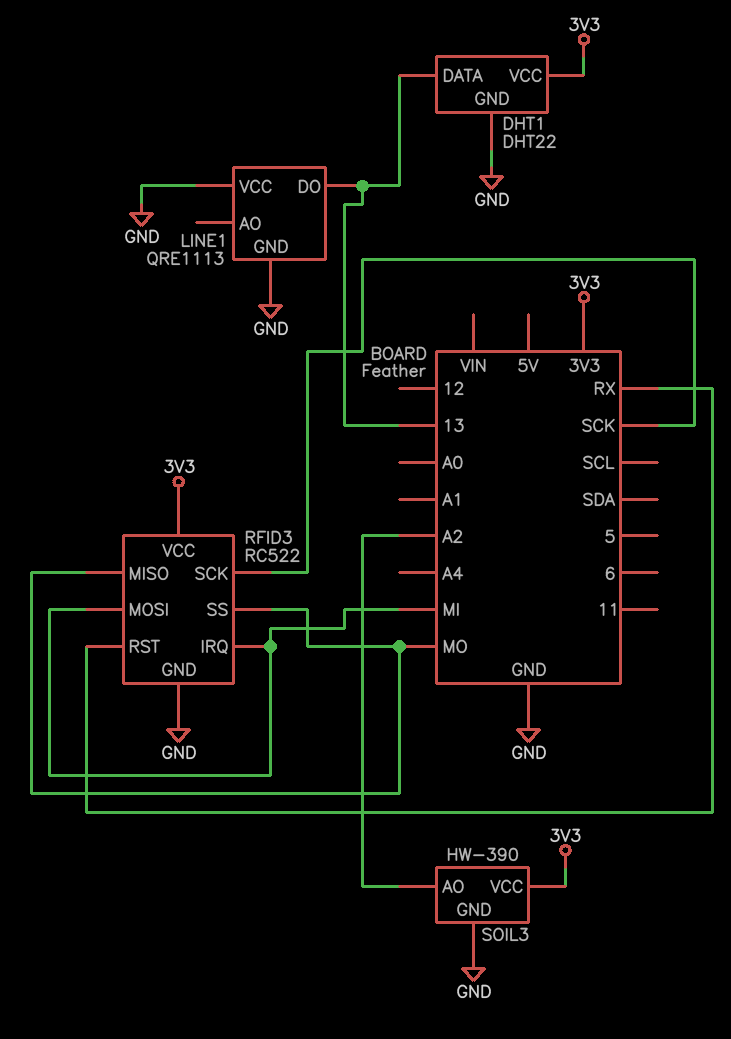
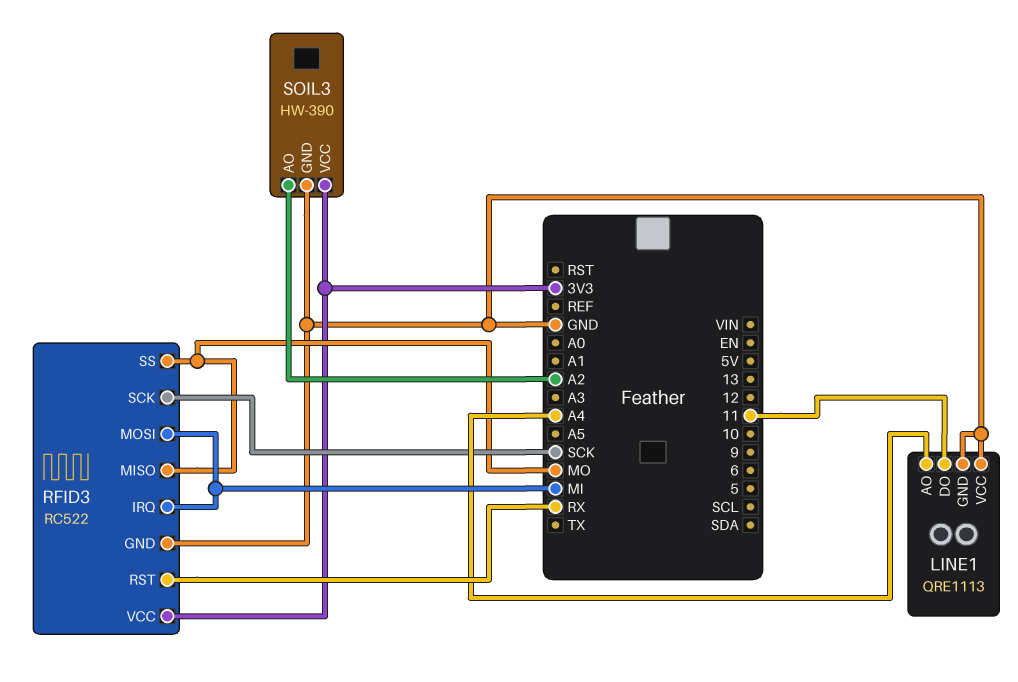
DHT1: DHT22 -> none
DHT1 pin DATA: 13 -> none
DHT1 pin GND: GND -> none
DHT1 pin VCC: 3V3 -> none
LINE1 pin AO: none -> A4
LINE1 pin DO: 13 -> 11

